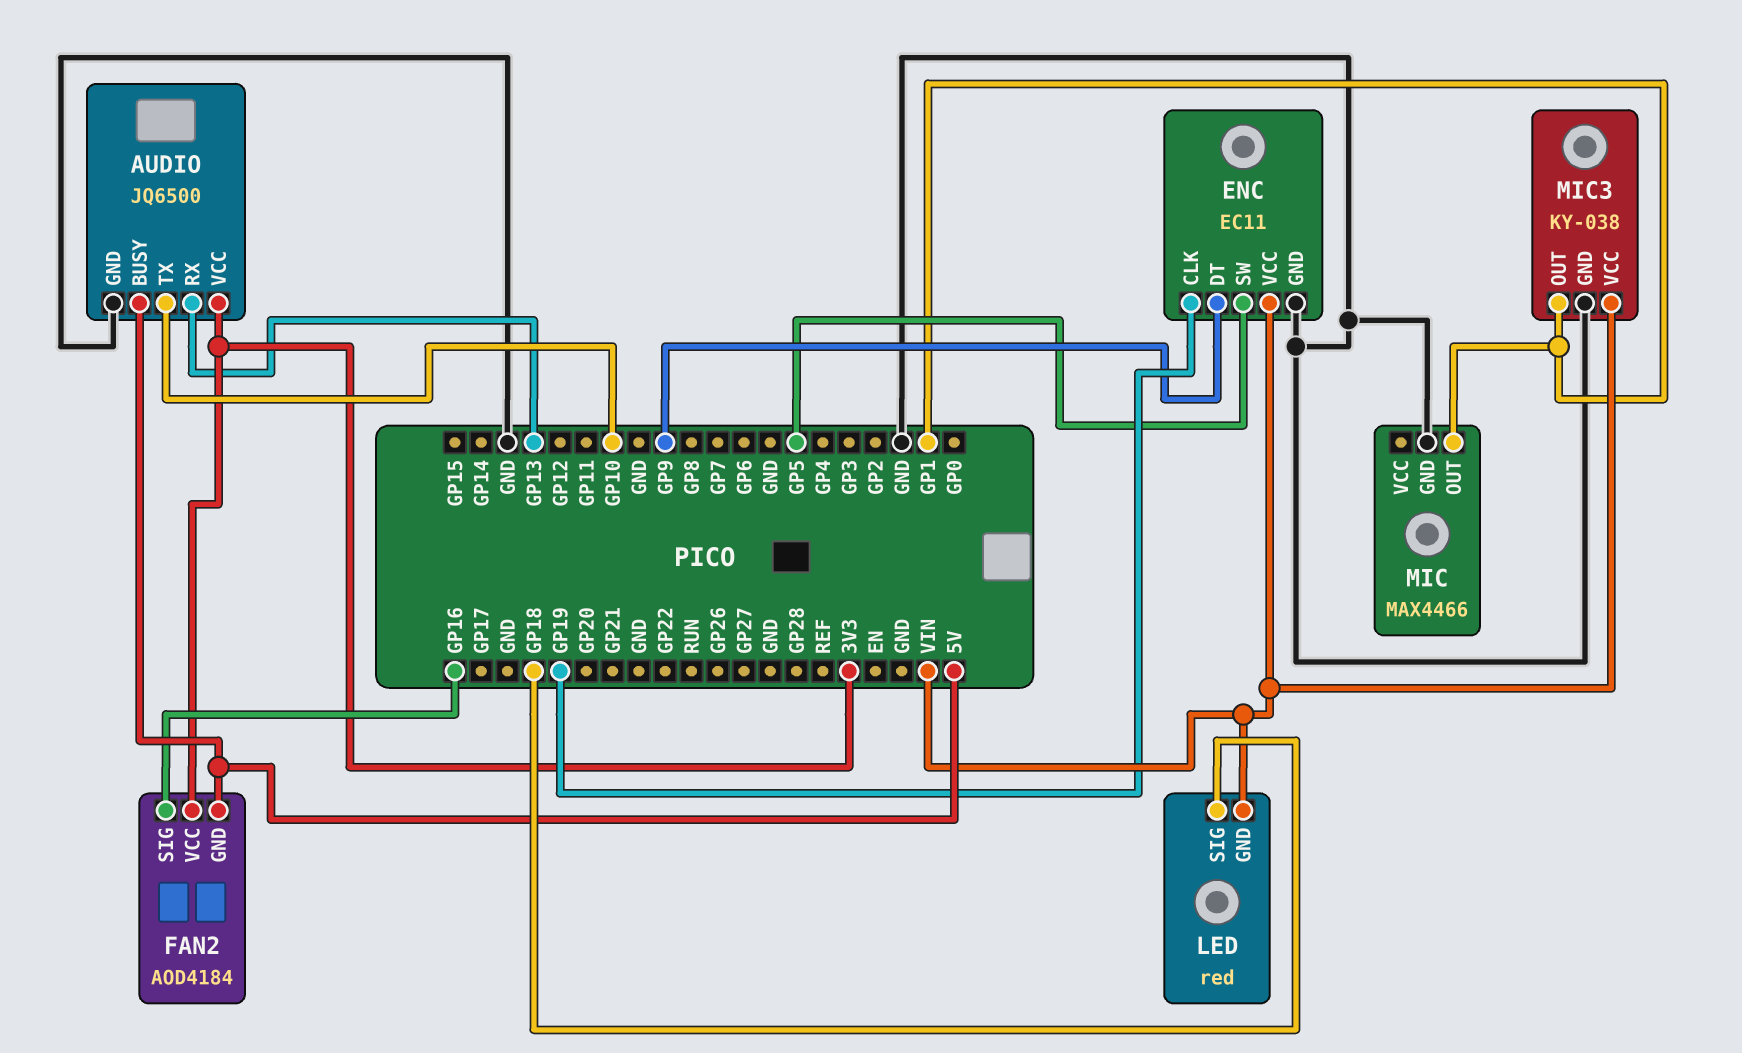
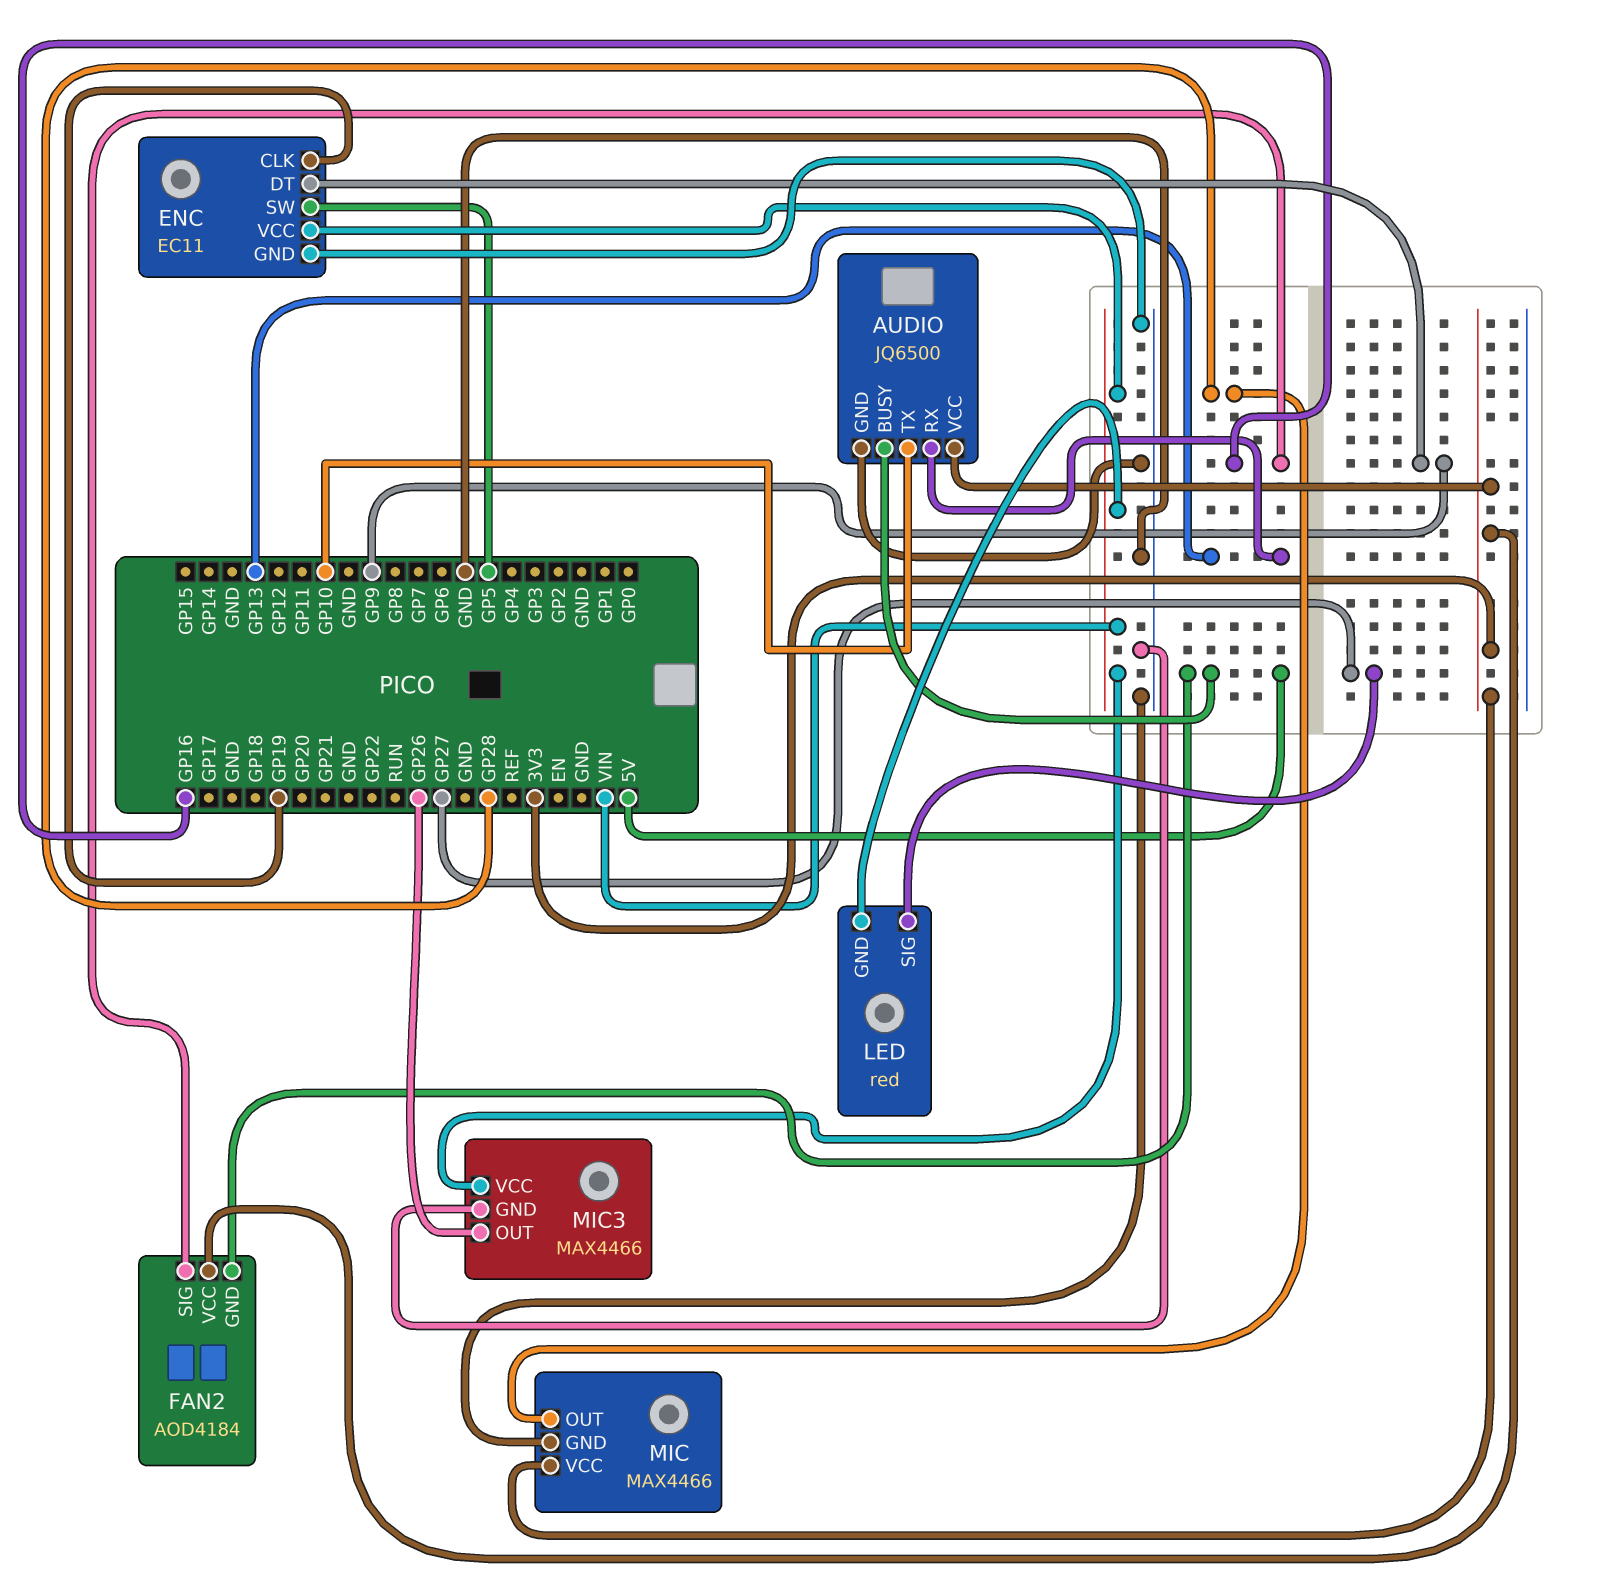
LED pin SIG: GP18 -> GP27
MIC pin OUT: GP1 -> GP28
MIC pin VCC: none -> 3V3
MIC3: KY-038 -> MAX4466
MIC3 pin OUT: GP1 -> GP26

